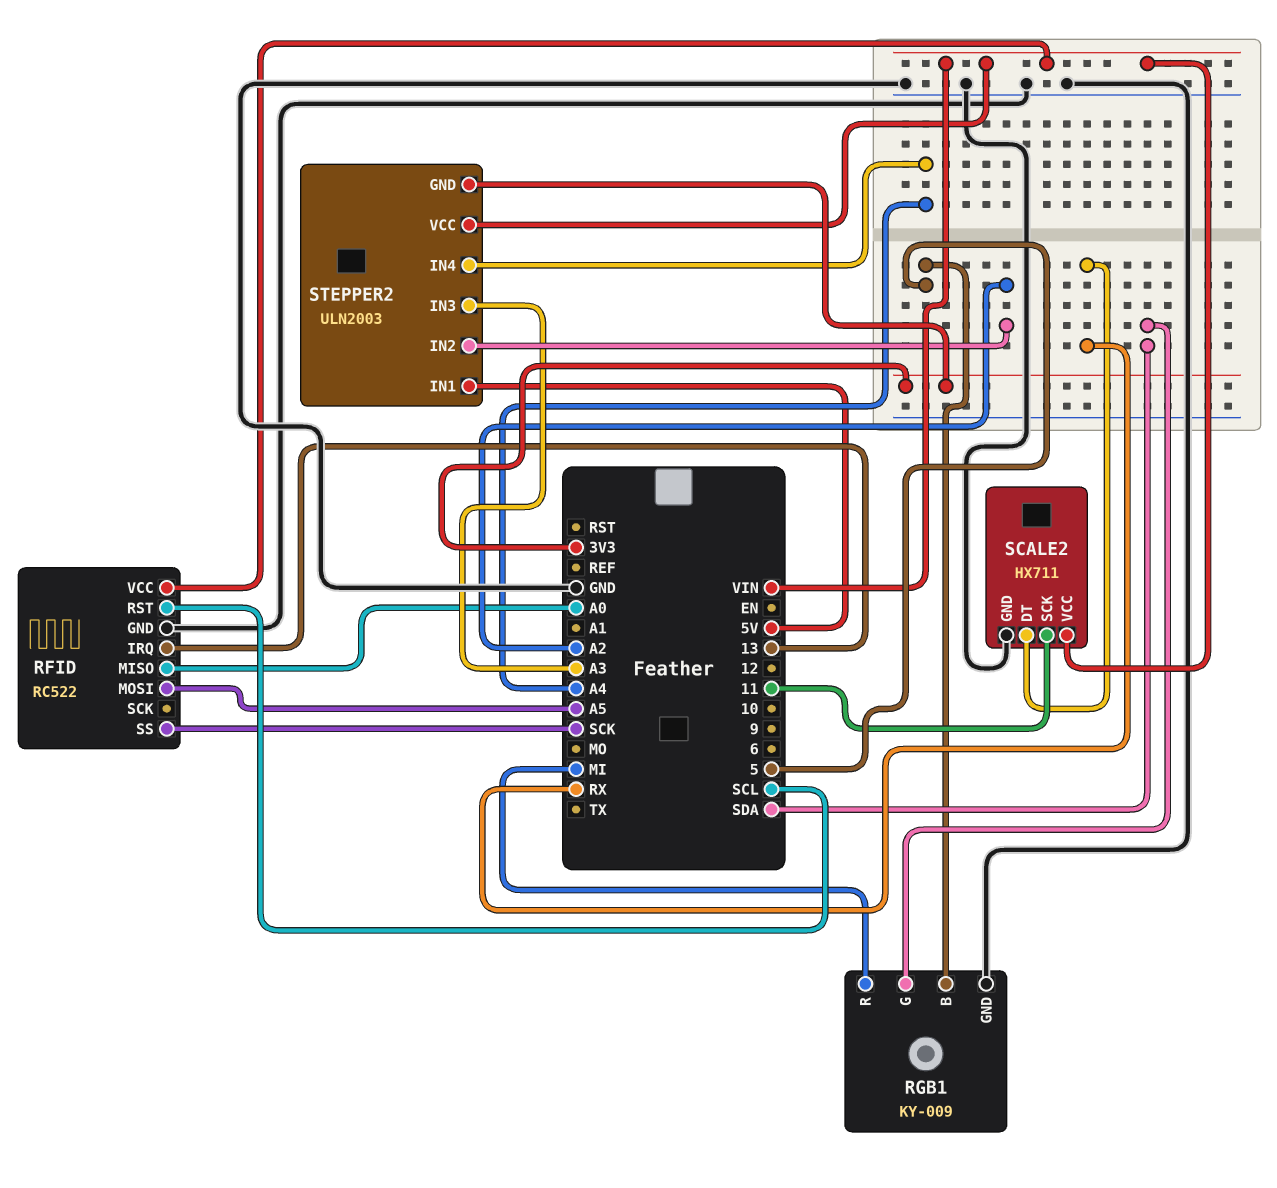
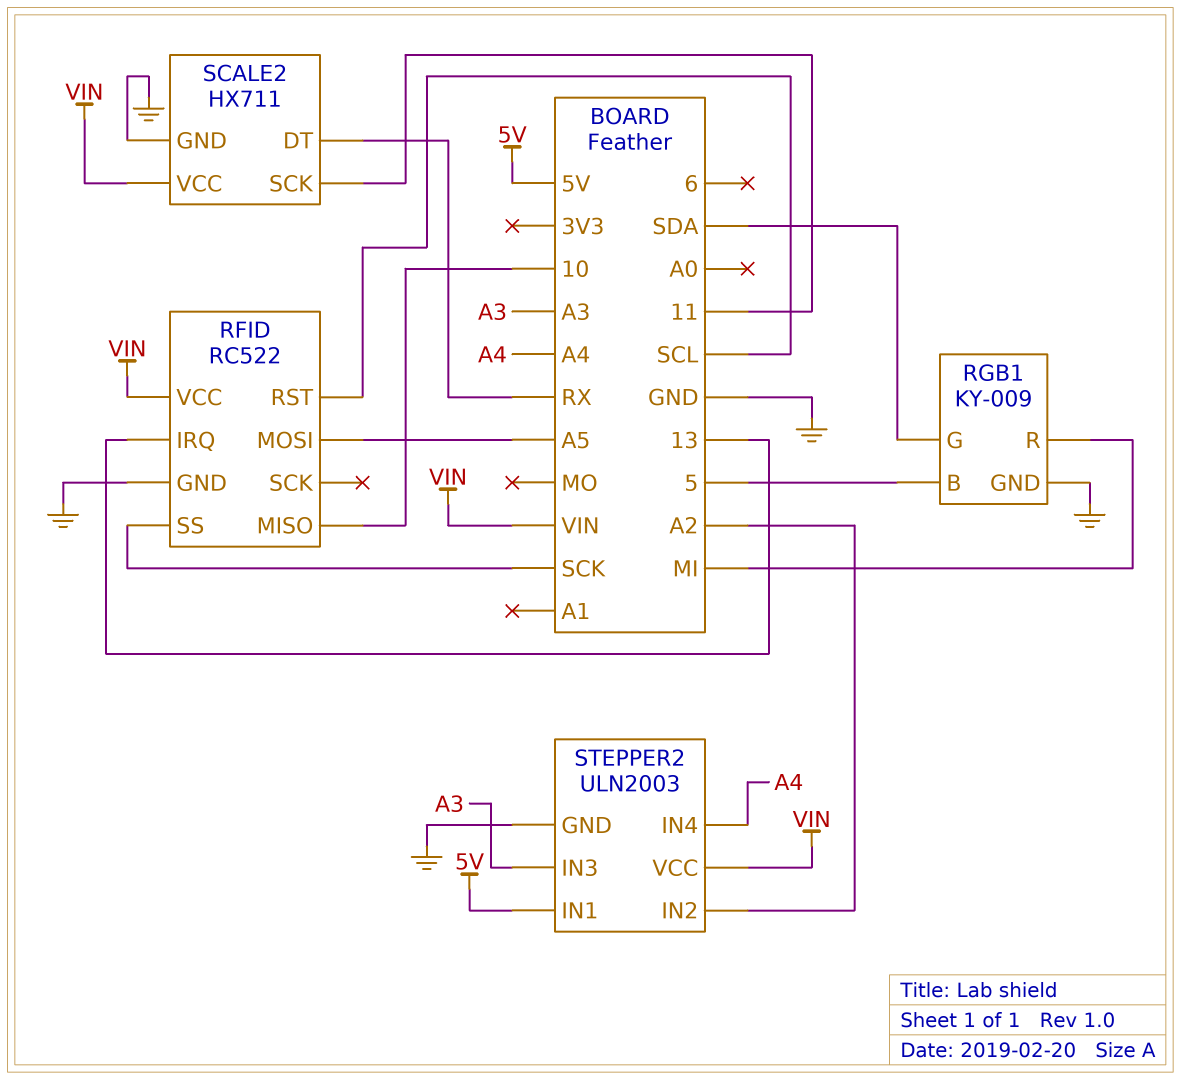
RFID pin MISO: A0 -> 10
STEPPER2 pin GND: 3V3 -> GND

